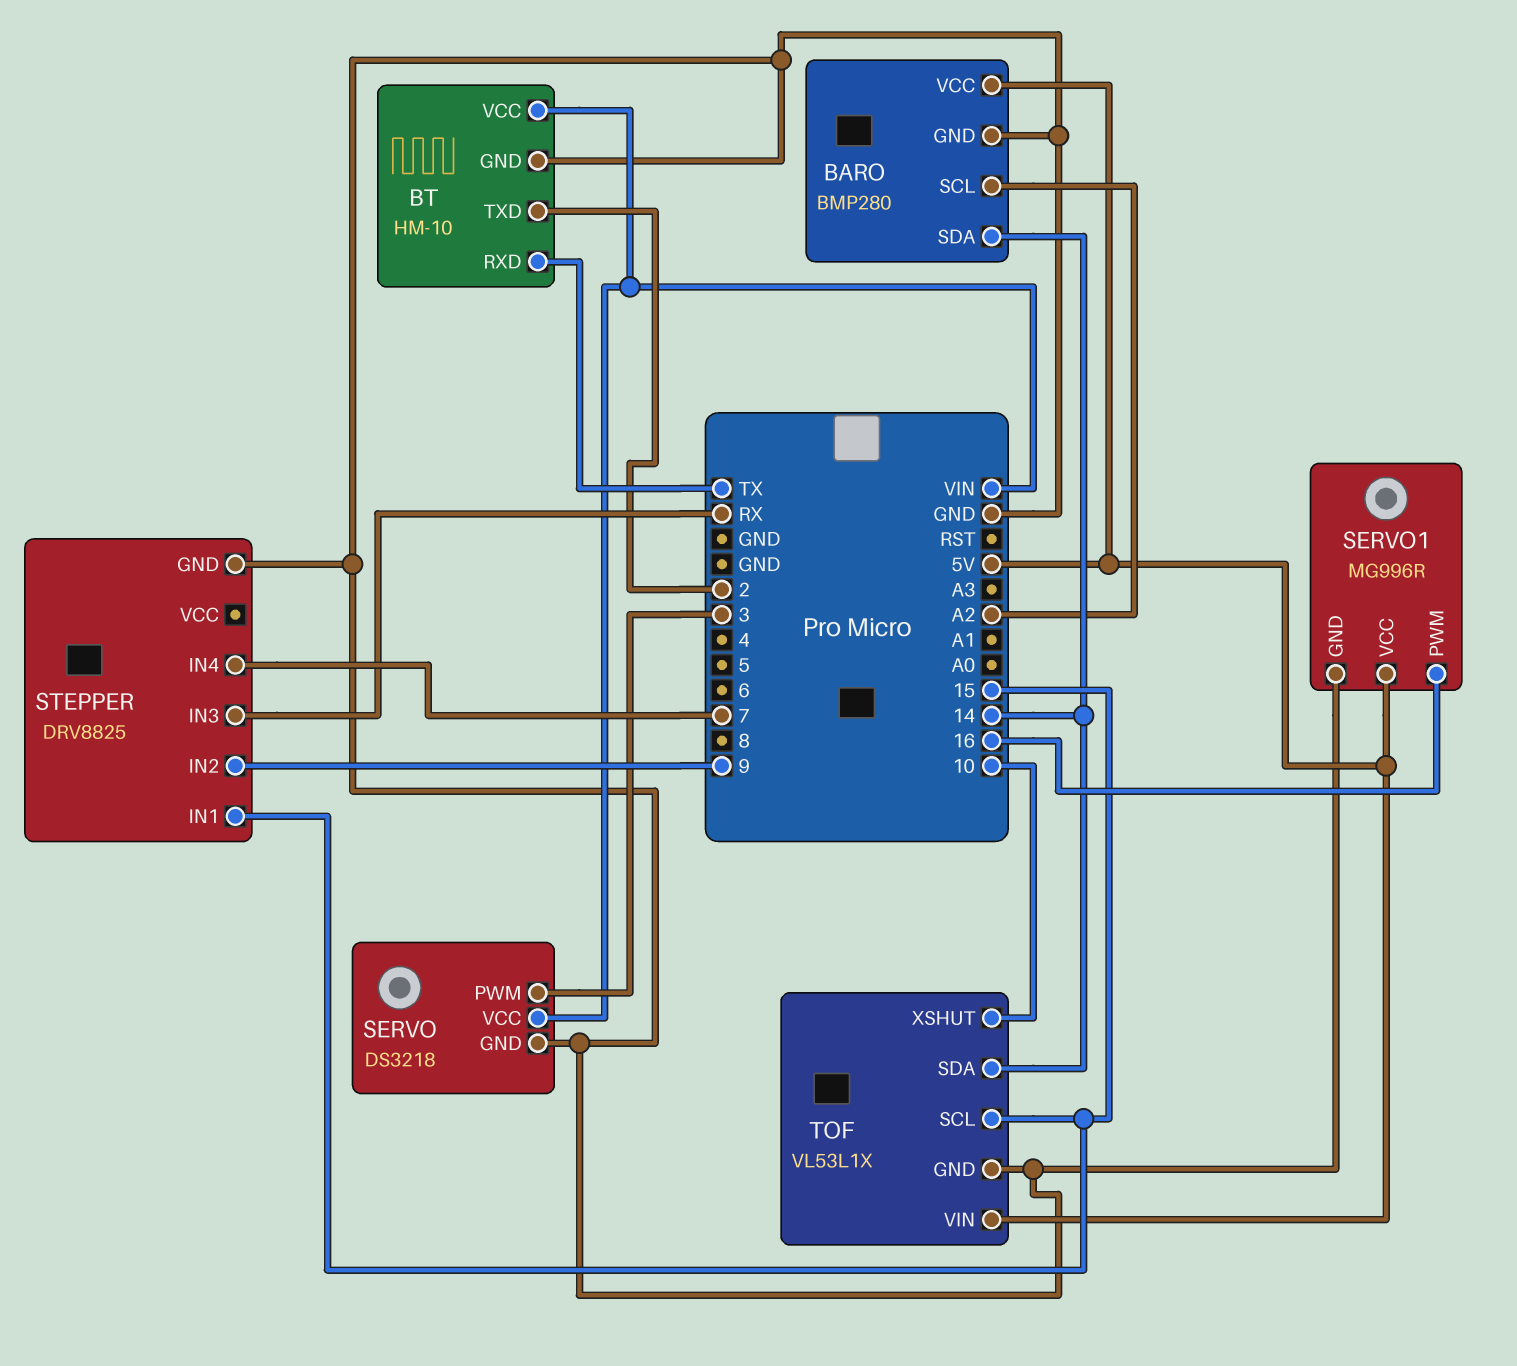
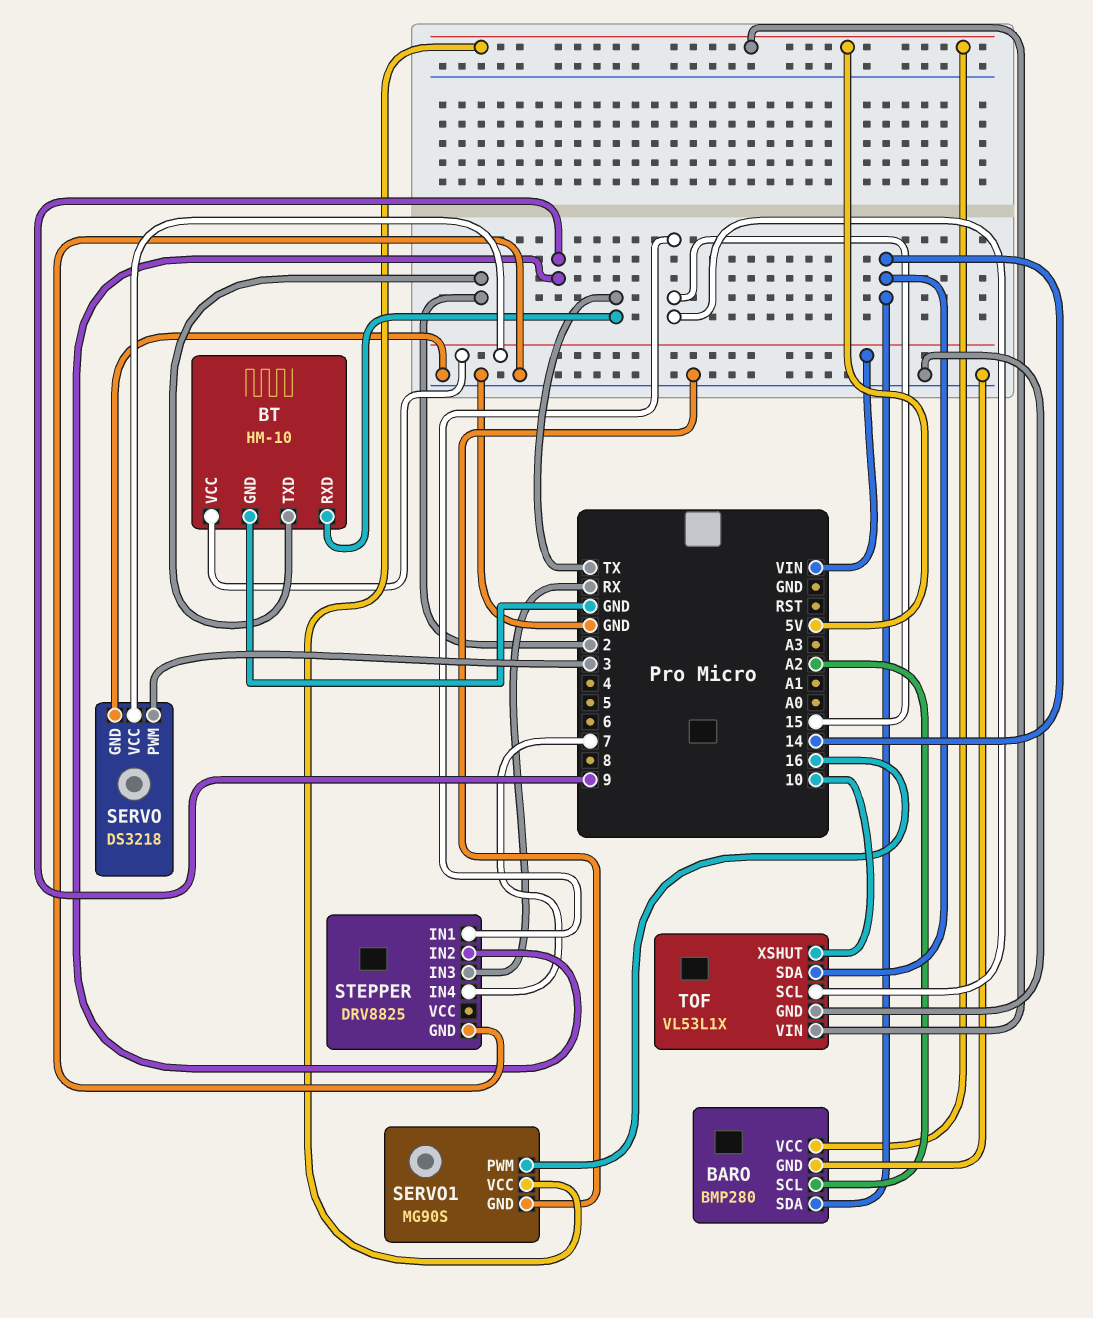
SERVO1: MG996R -> MG90S

